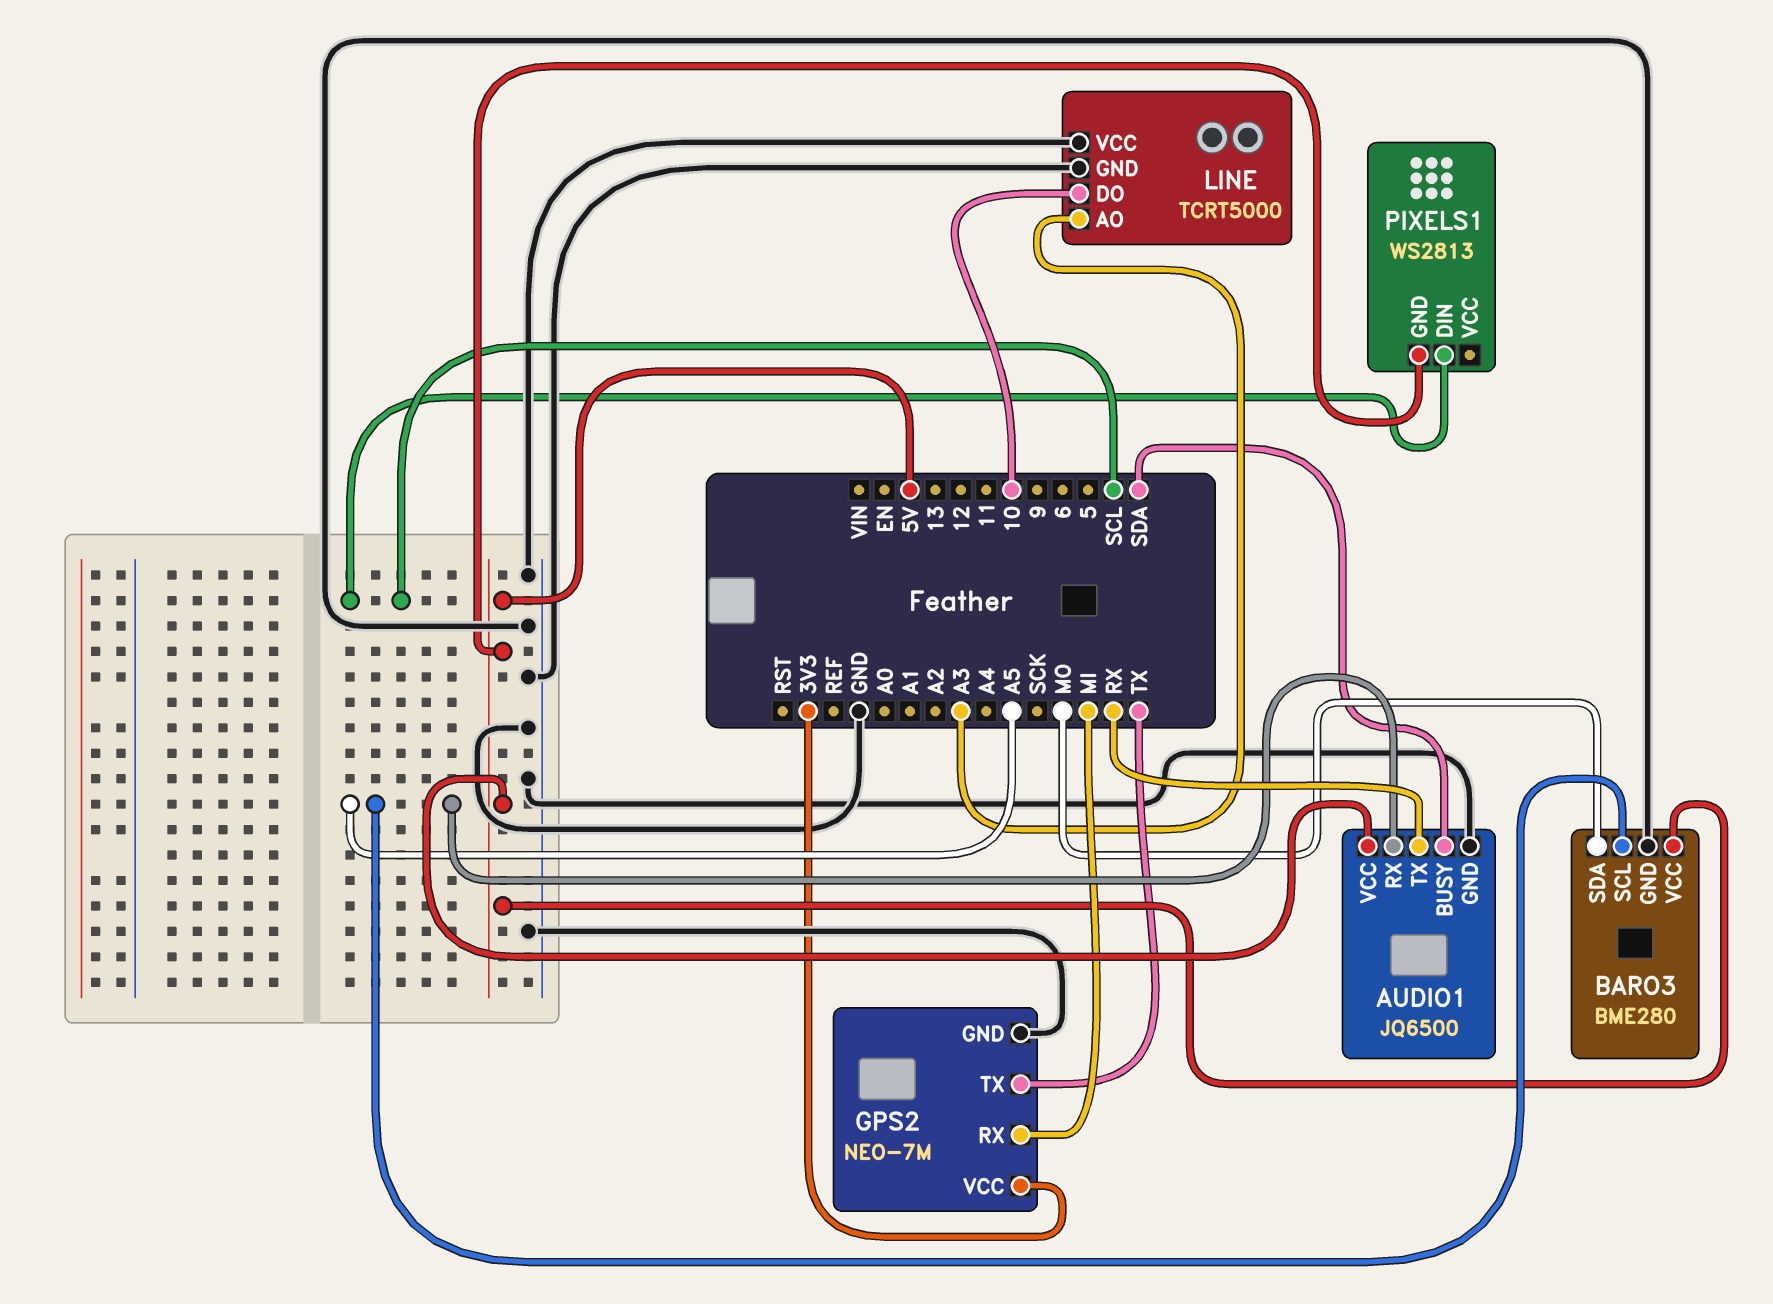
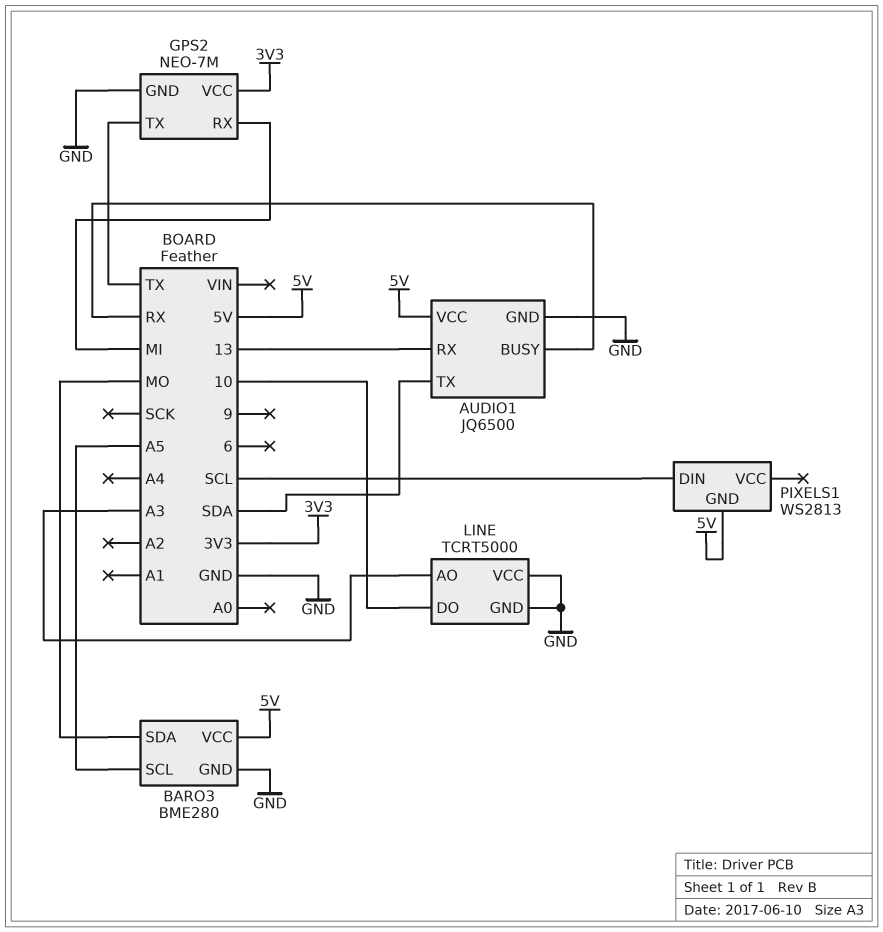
AUDIO1 pin BUSY: SDA -> RX
AUDIO1 pin RX: A5 -> 13
AUDIO1 pin TX: RX -> SDA

